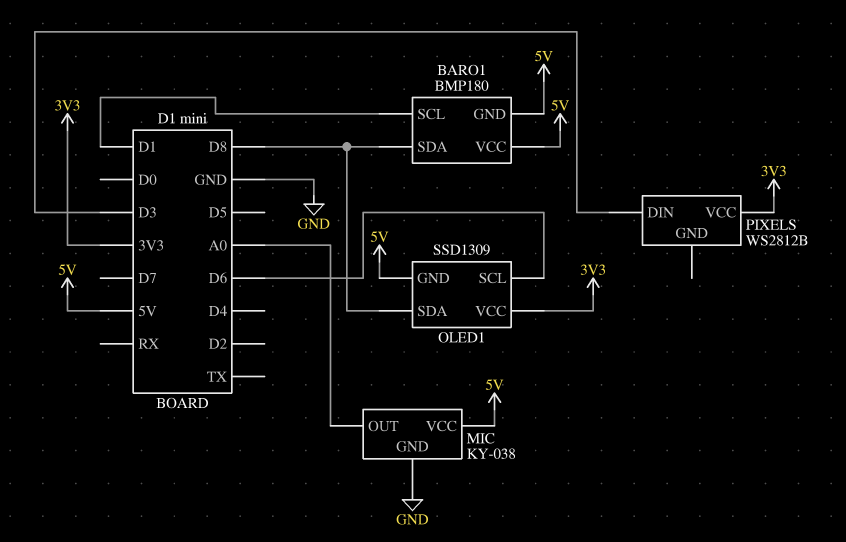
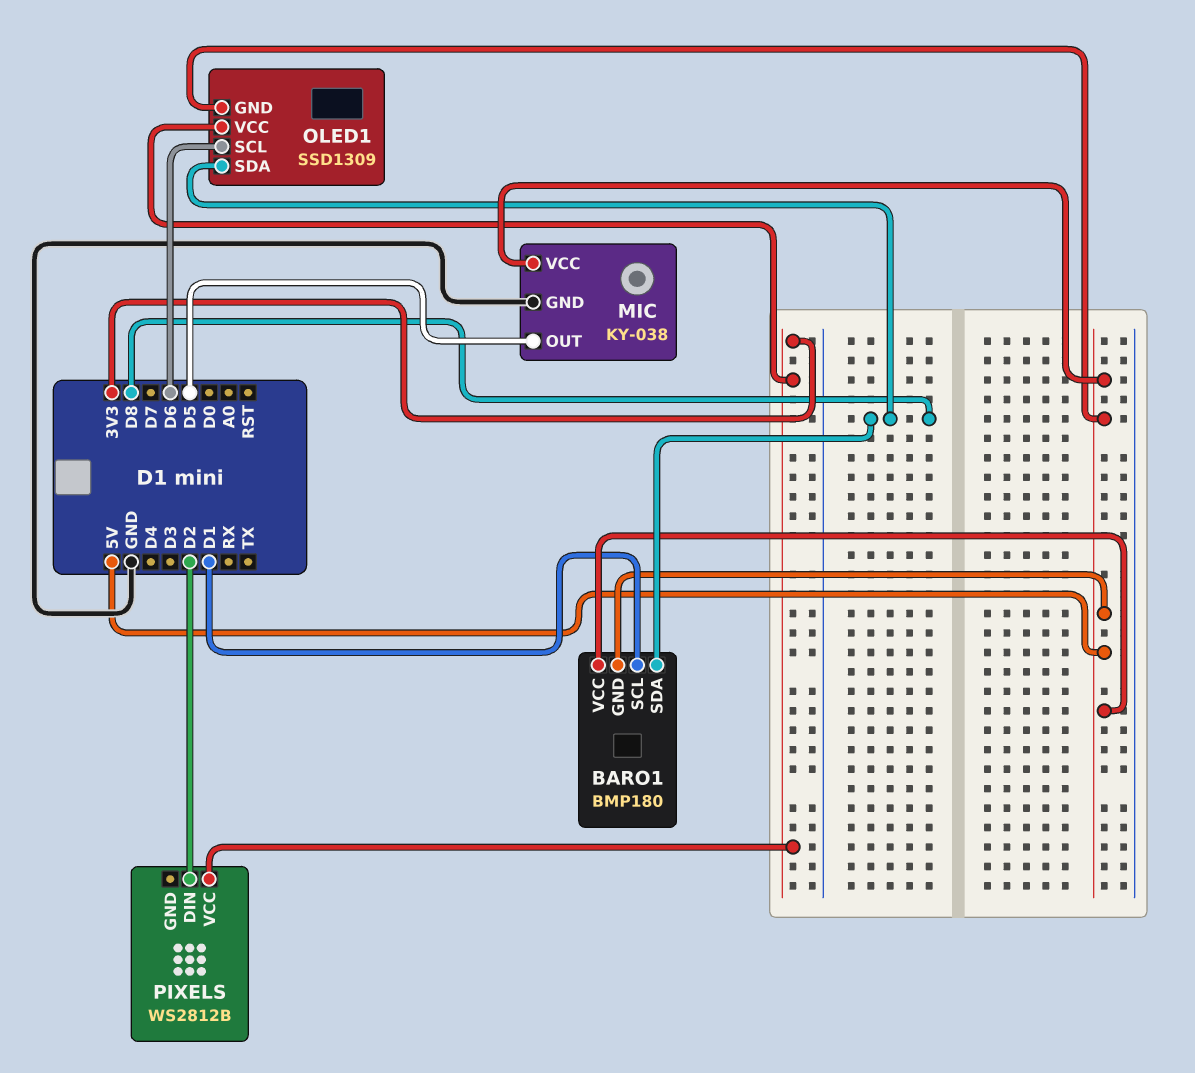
MIC pin OUT: A0 -> D5
PIXELS pin DIN: D3 -> D2

